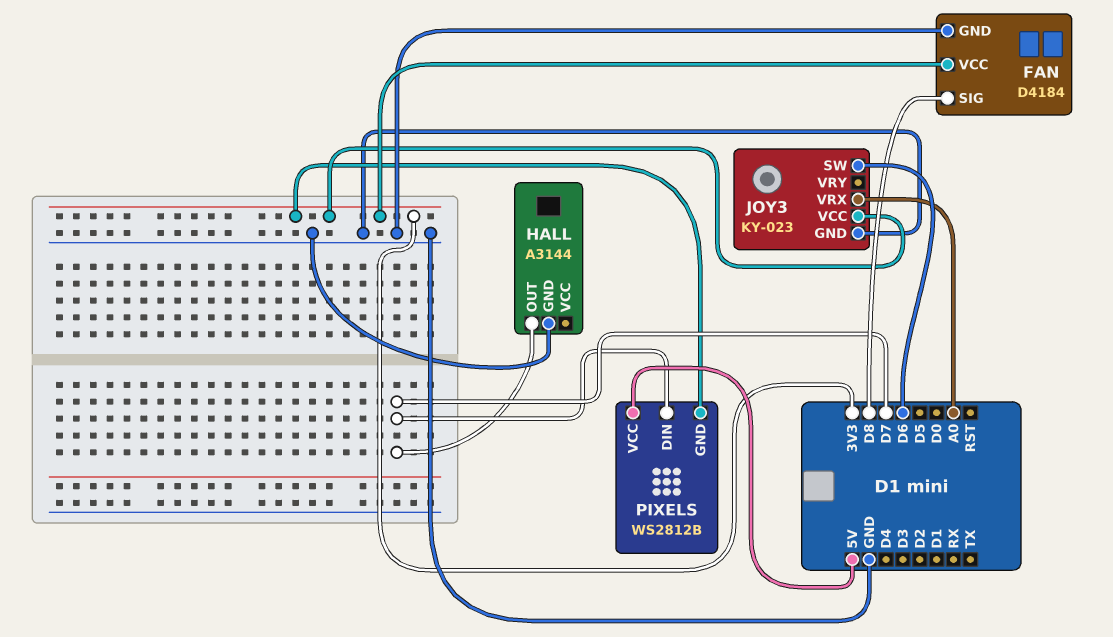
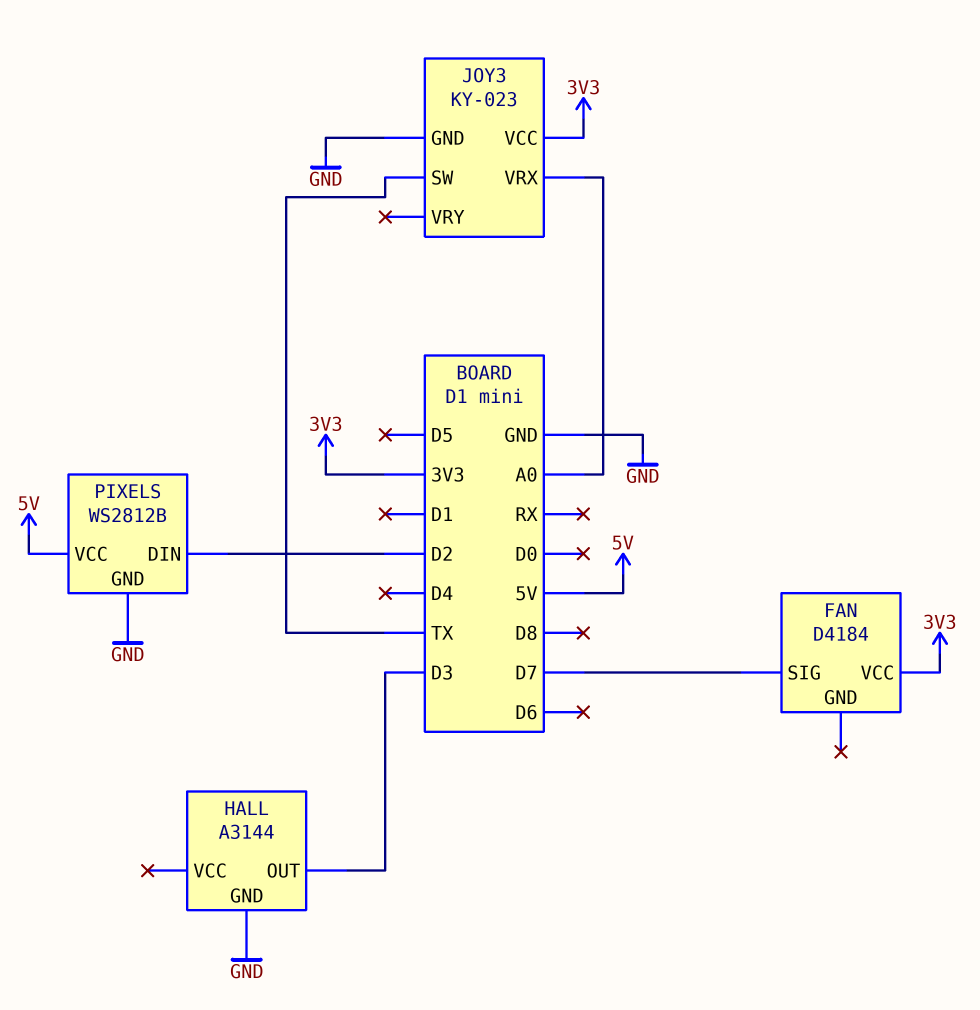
FAN pin GND: GND -> none
FAN pin SIG: D8 -> D7
HALL pin OUT: D7 -> D3
JOY3 pin SW: D6 -> TX
PIXELS pin DIN: D7 -> D2
PIXELS pin GND: 3V3 -> GND

